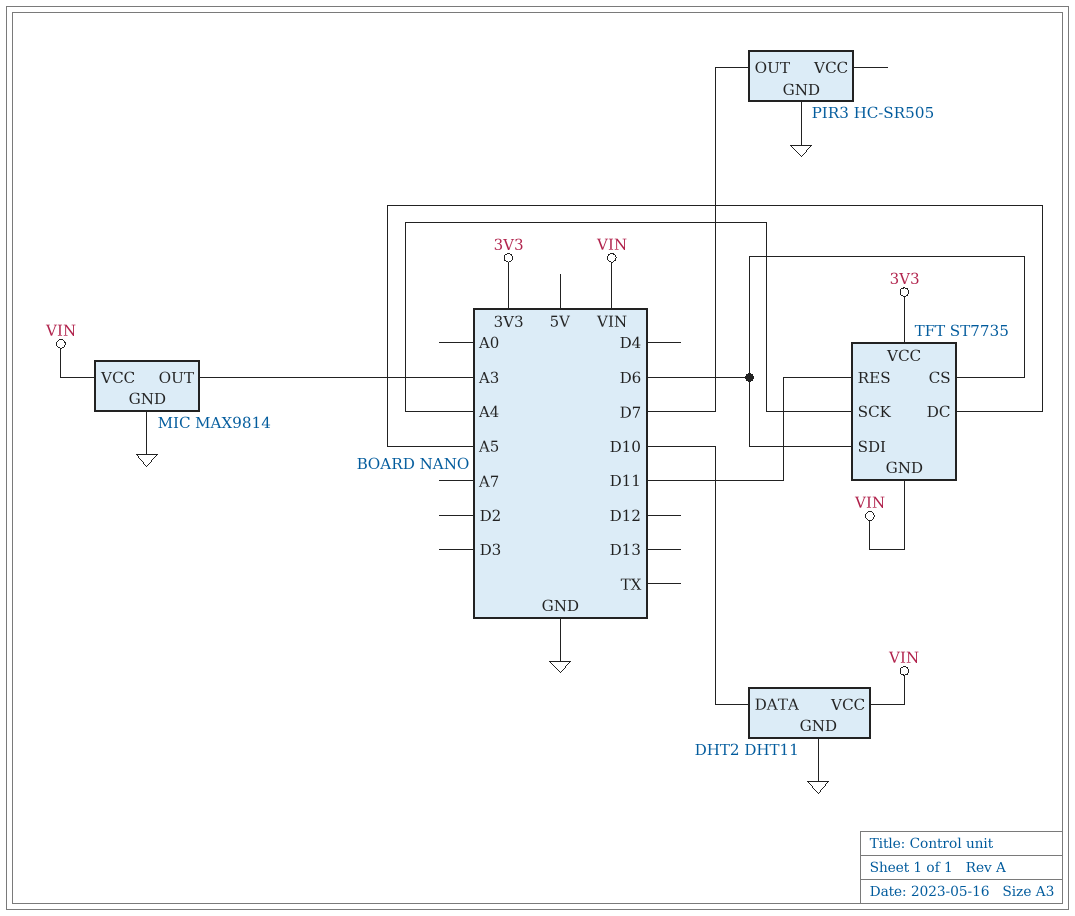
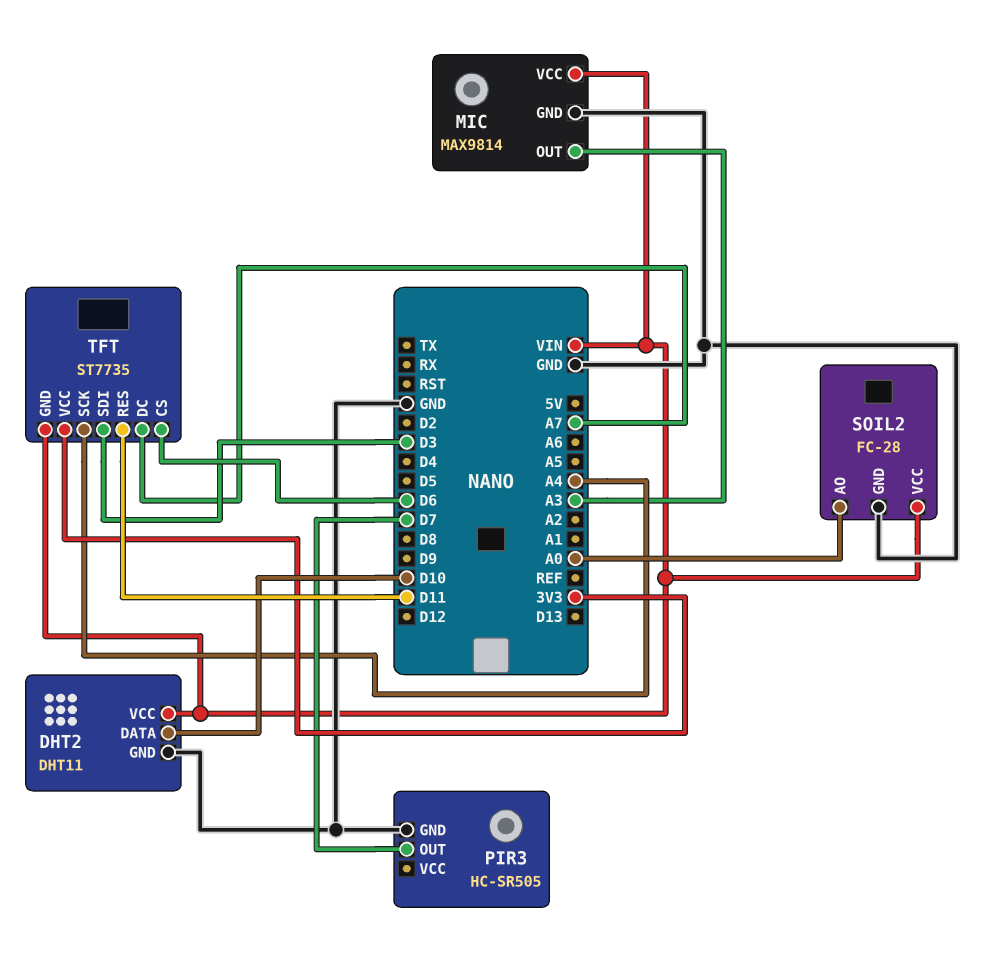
SOIL2: none -> FC-28
SOIL2 pin AO: none -> A0
SOIL2 pin GND: none -> GND
SOIL2 pin VCC: none -> VIN
TFT pin DC: A5 -> A7
TFT pin SDI: D6 -> D3

